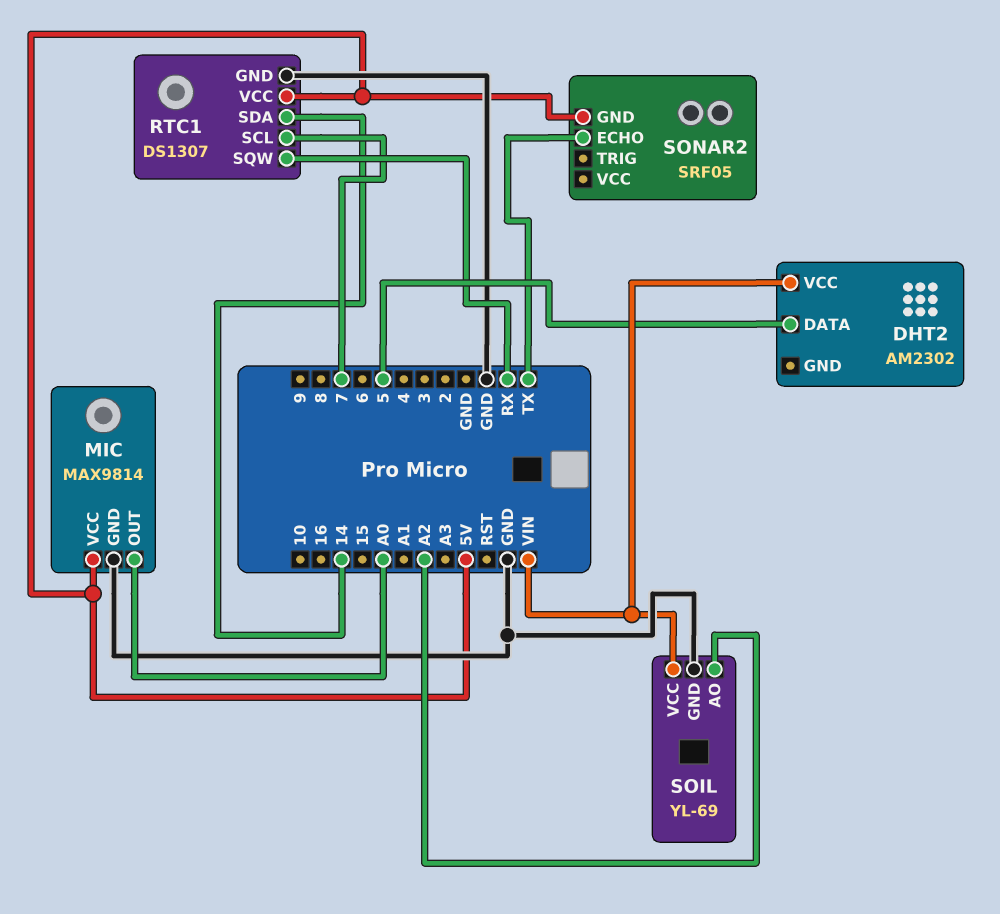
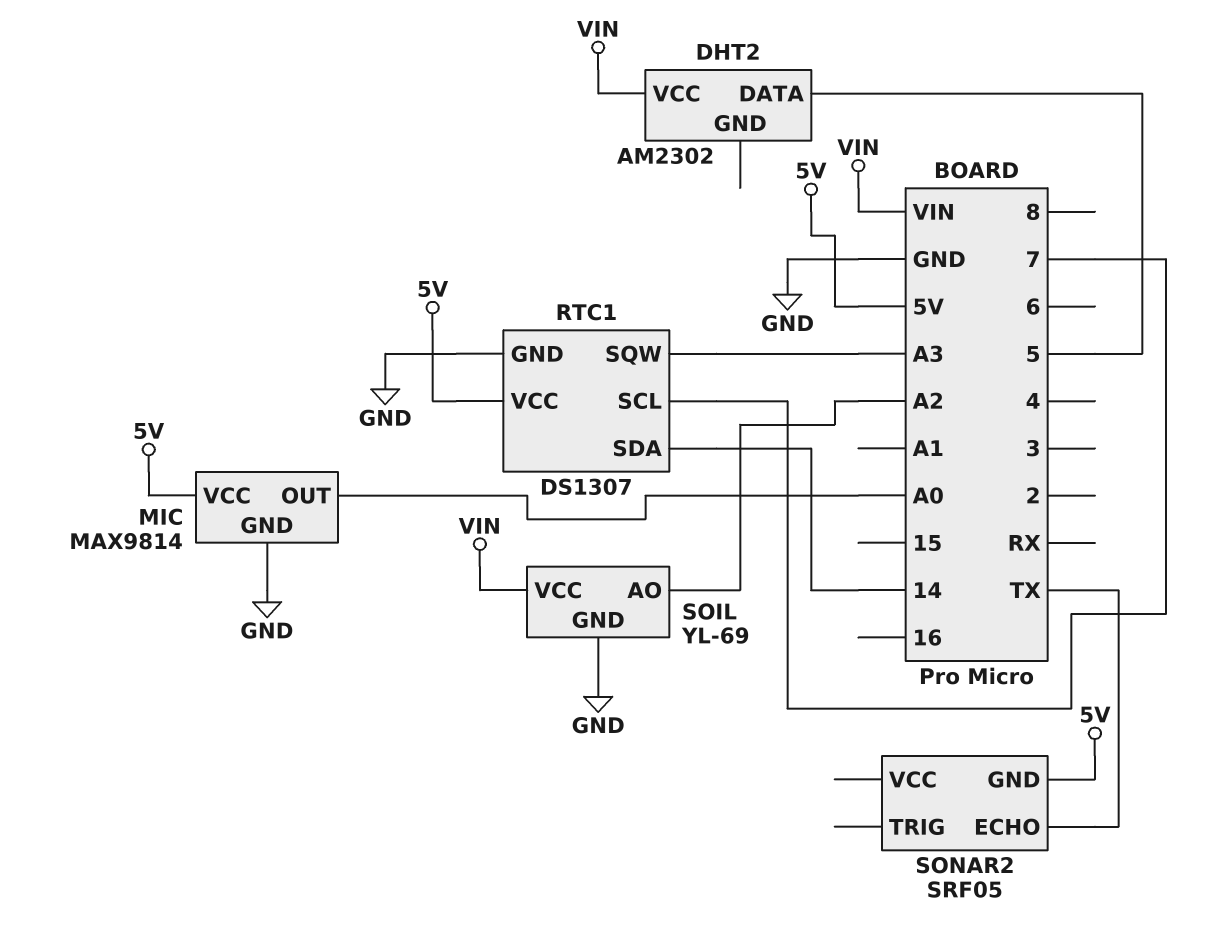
RTC1 pin SQW: RX -> A3

